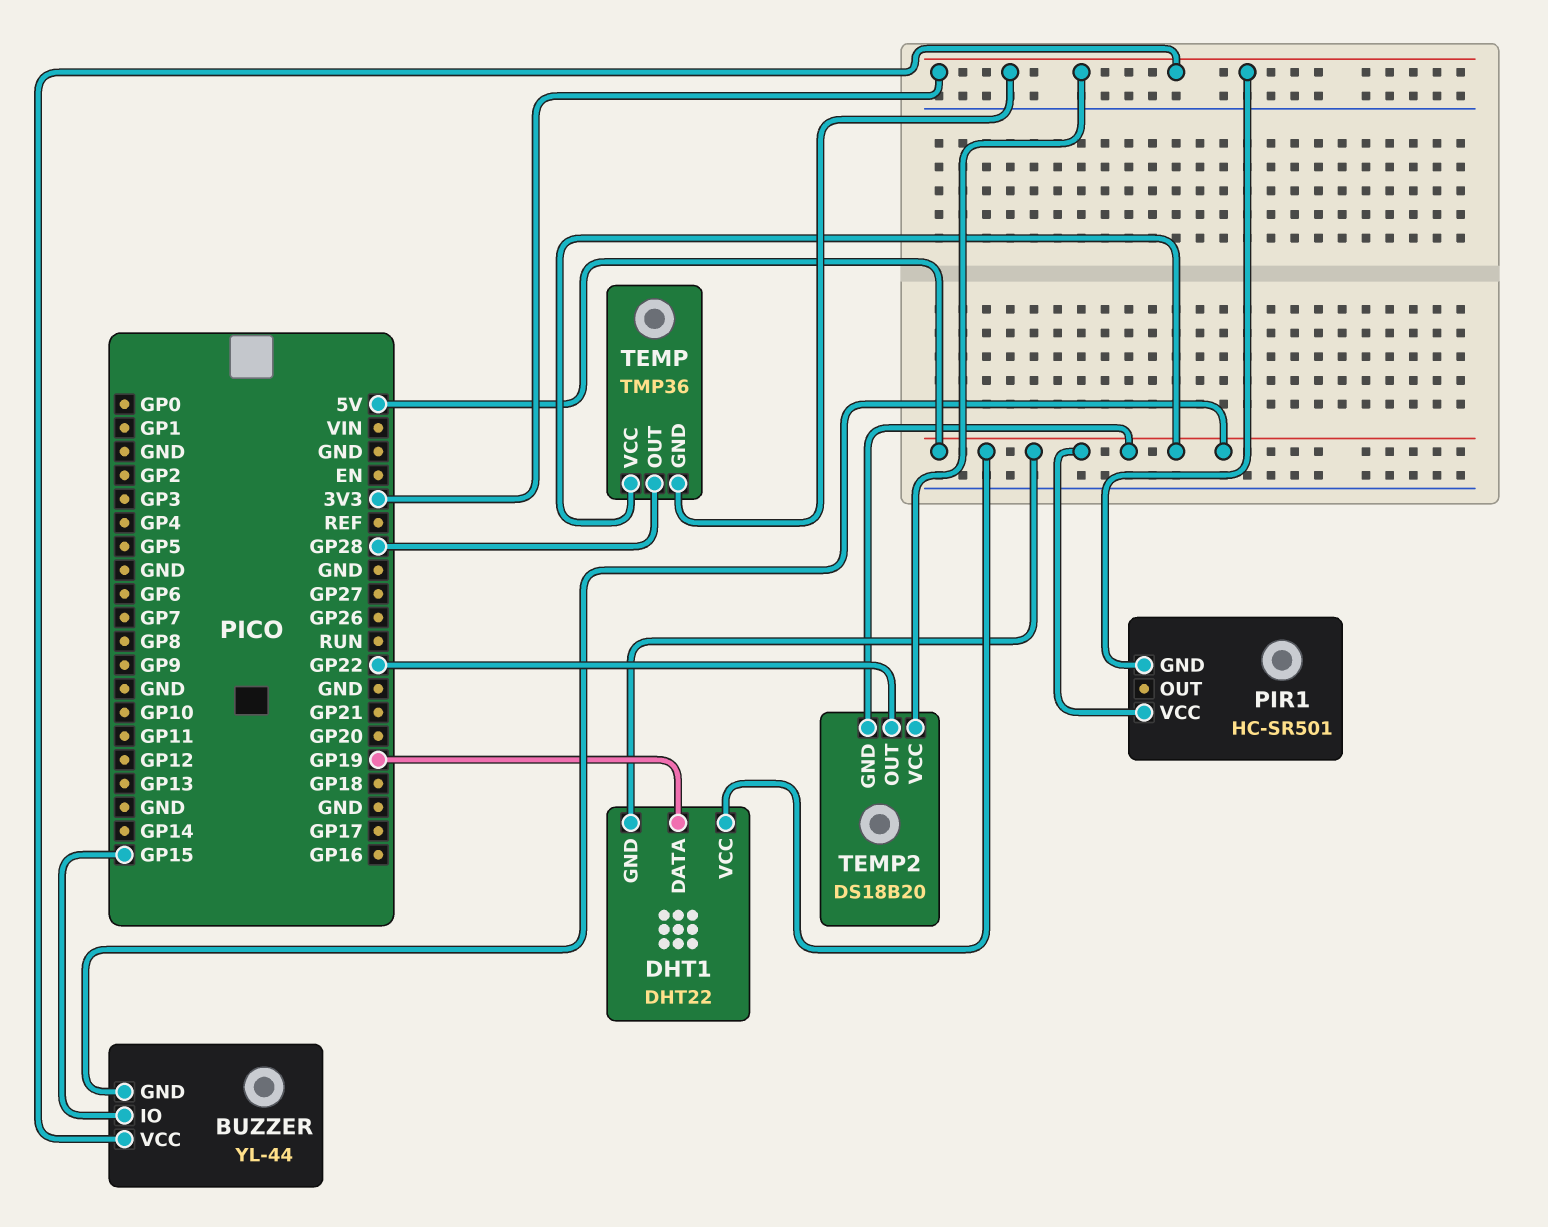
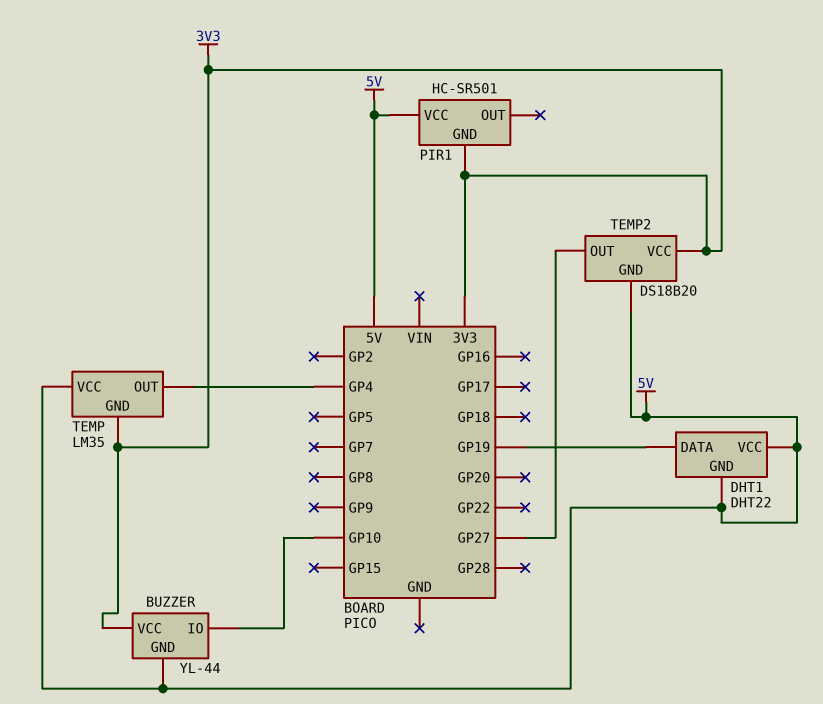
BUZZER pin IO: GP15 -> GP10
TEMP: TMP36 -> LM35
TEMP pin OUT: GP28 -> GP4
TEMP2 pin OUT: GP22 -> GP27

